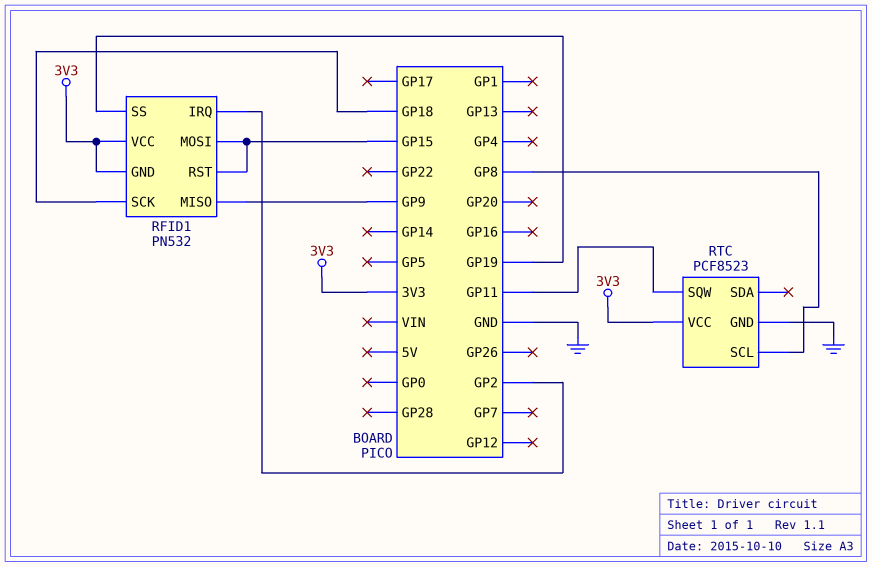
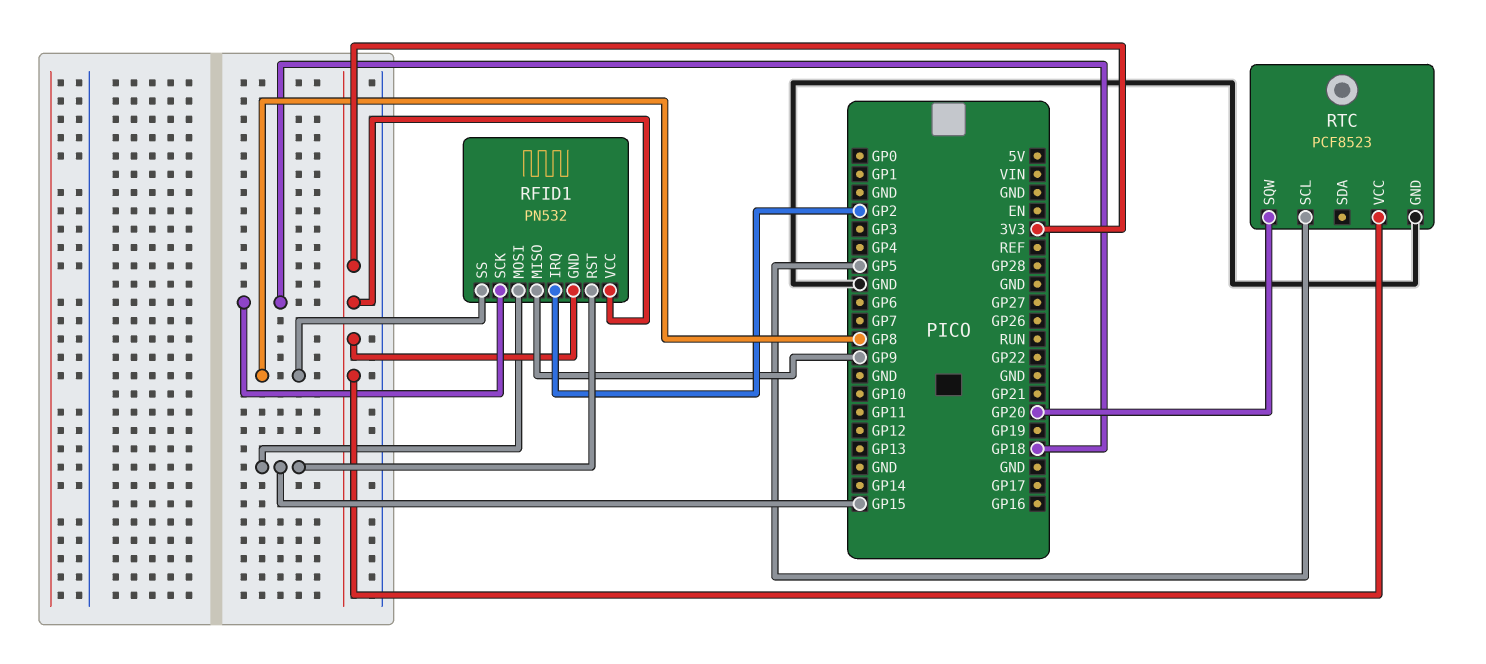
RFID1 pin SS: GP19 -> GP8
RTC pin SCL: GP8 -> GP5
RTC pin SQW: GP11 -> GP20

